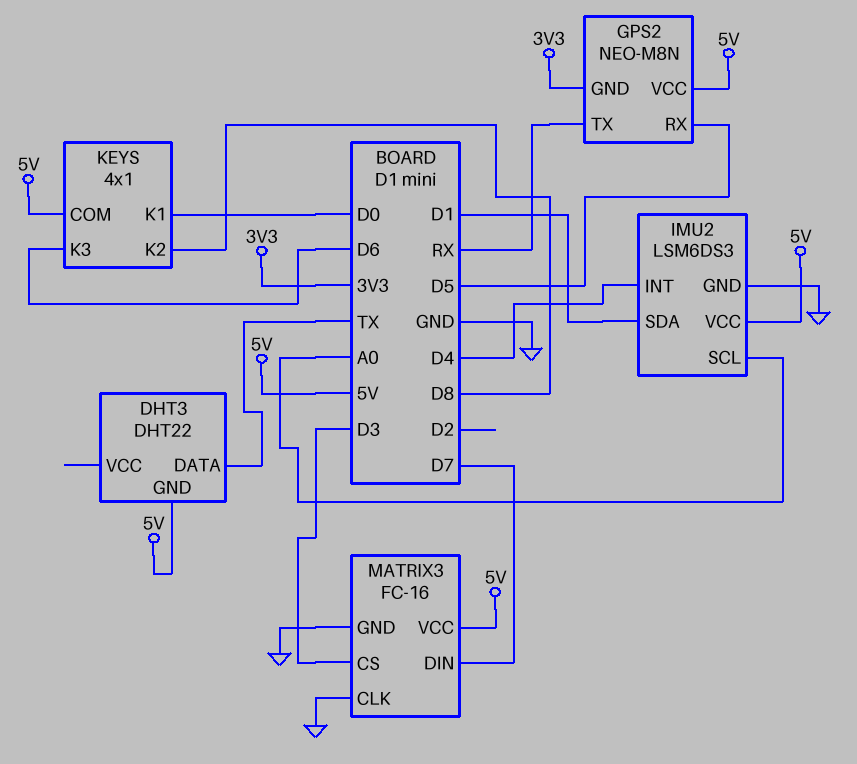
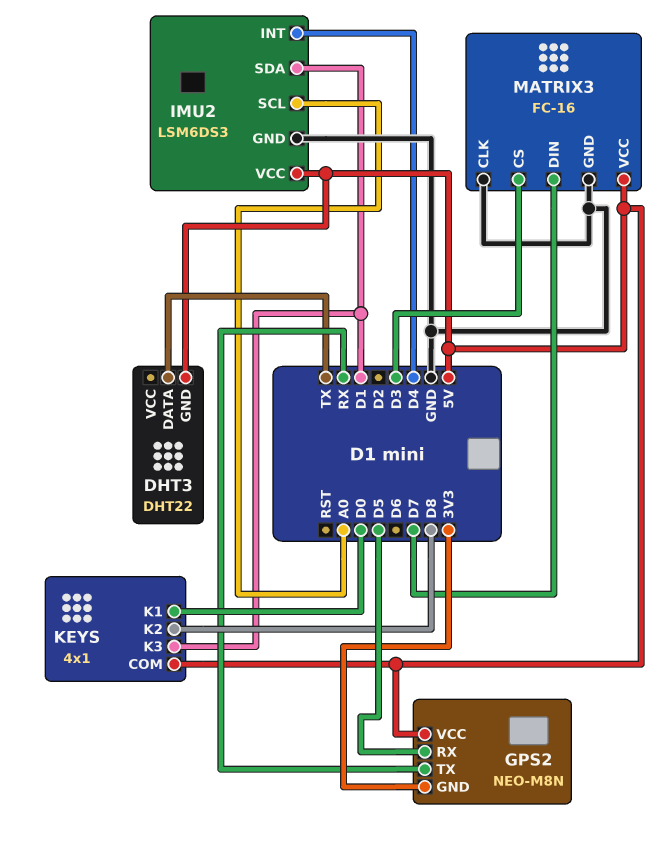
KEYS pin K3: D6 -> D1

